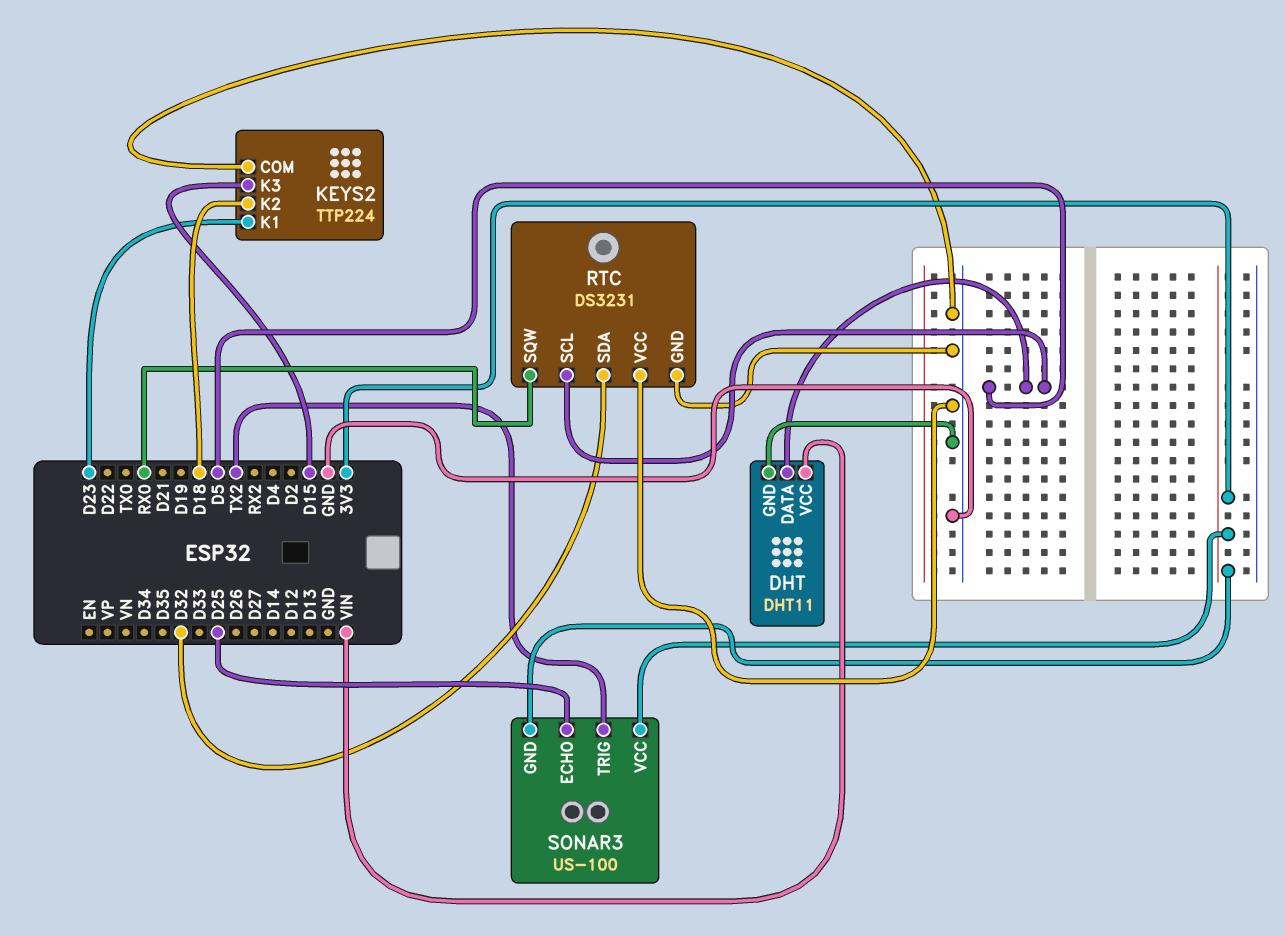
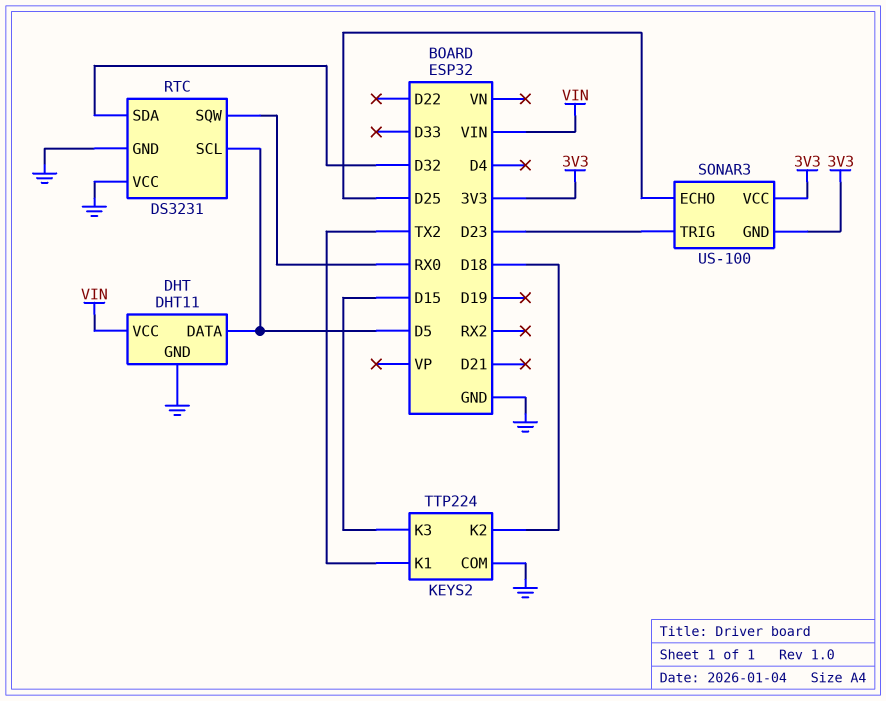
KEYS2 pin K1: D23 -> TX2
SONAR3 pin TRIG: TX2 -> D23

